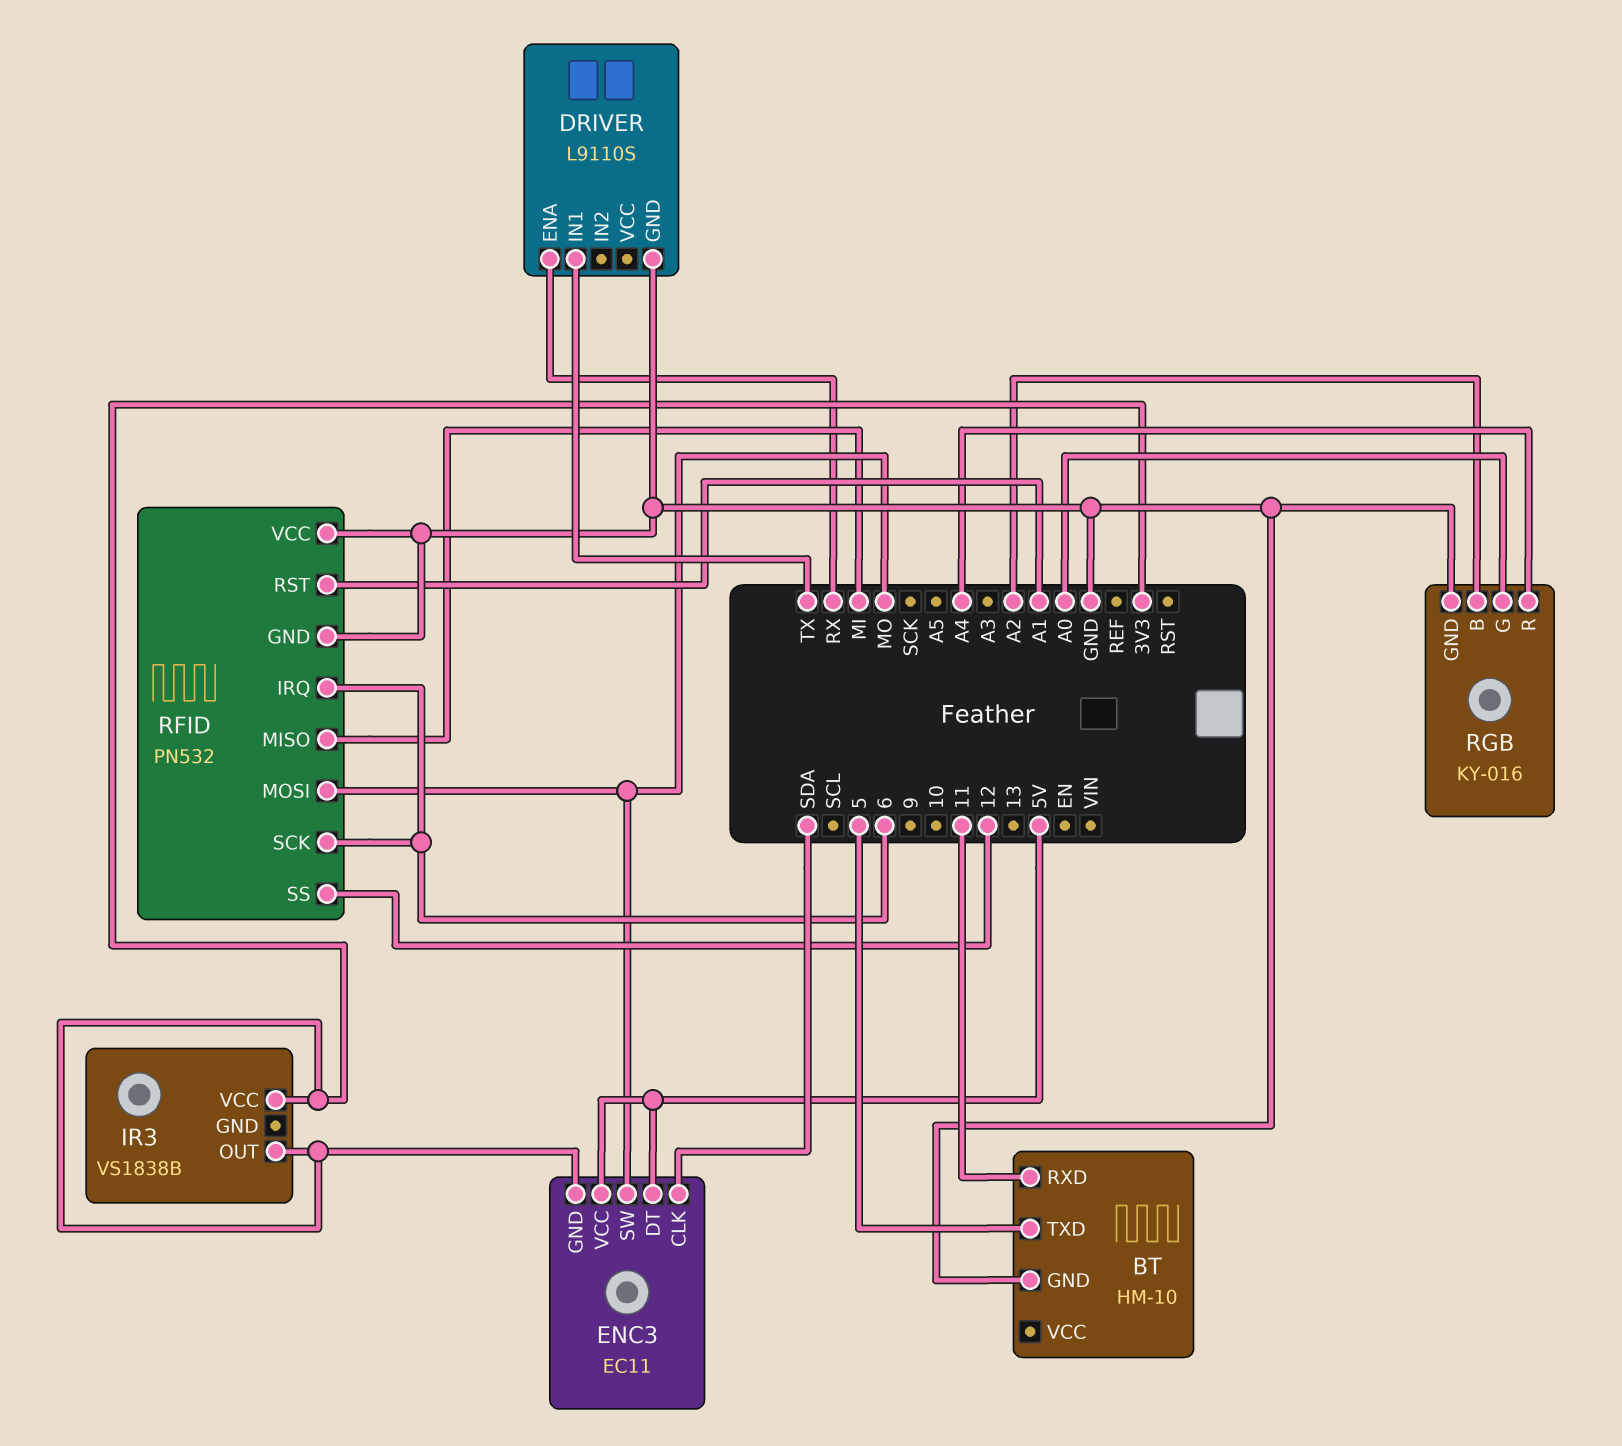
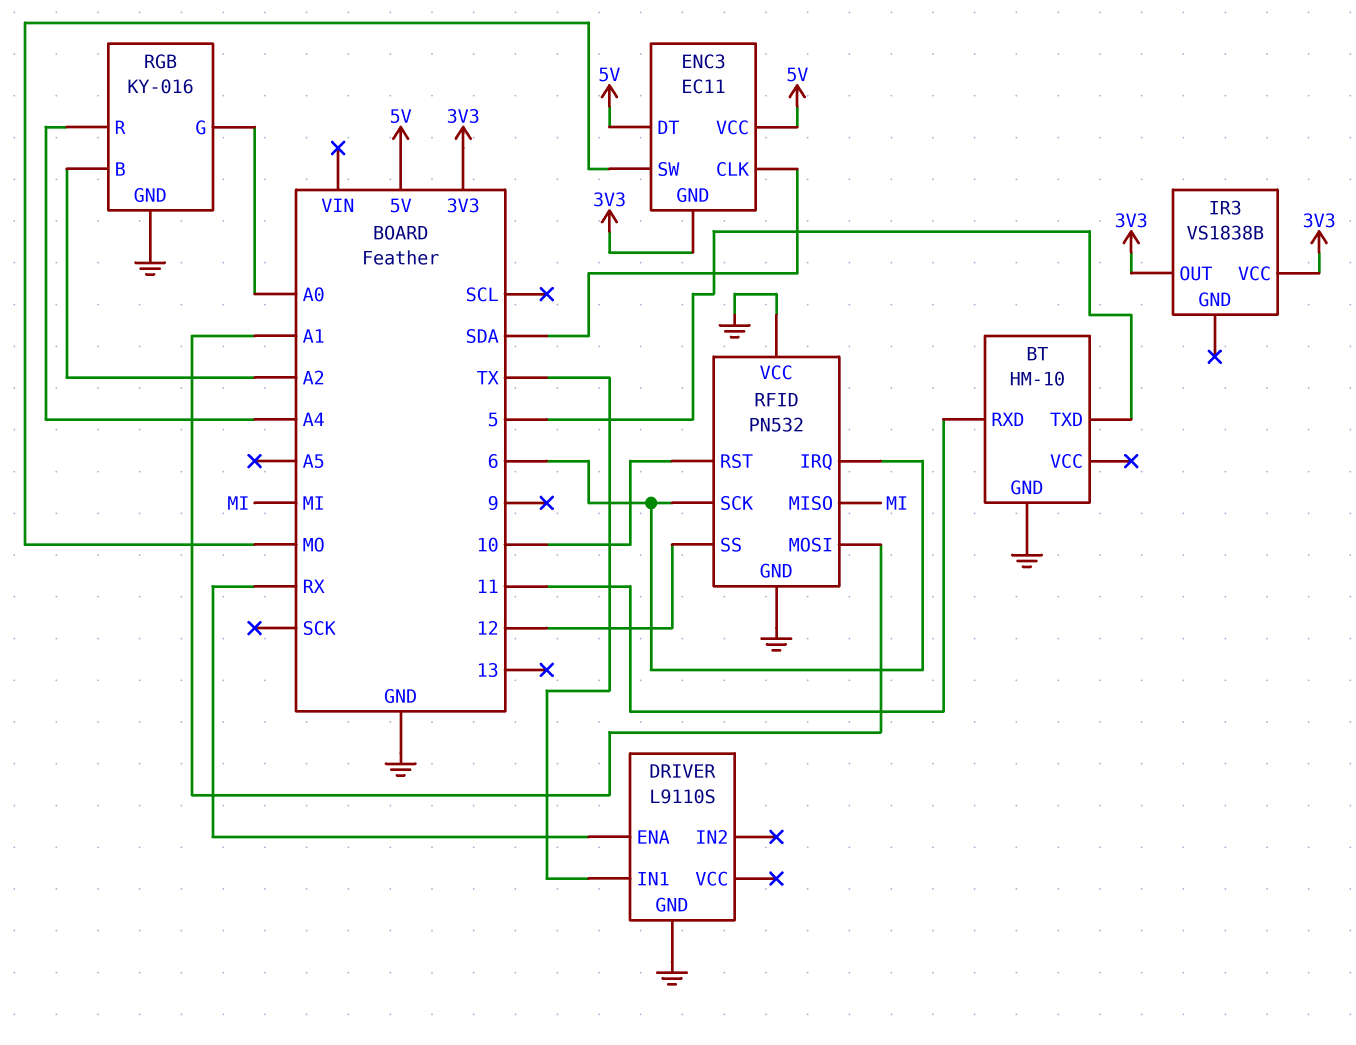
RFID pin MOSI: MO -> A1
RFID pin RST: A1 -> 10

